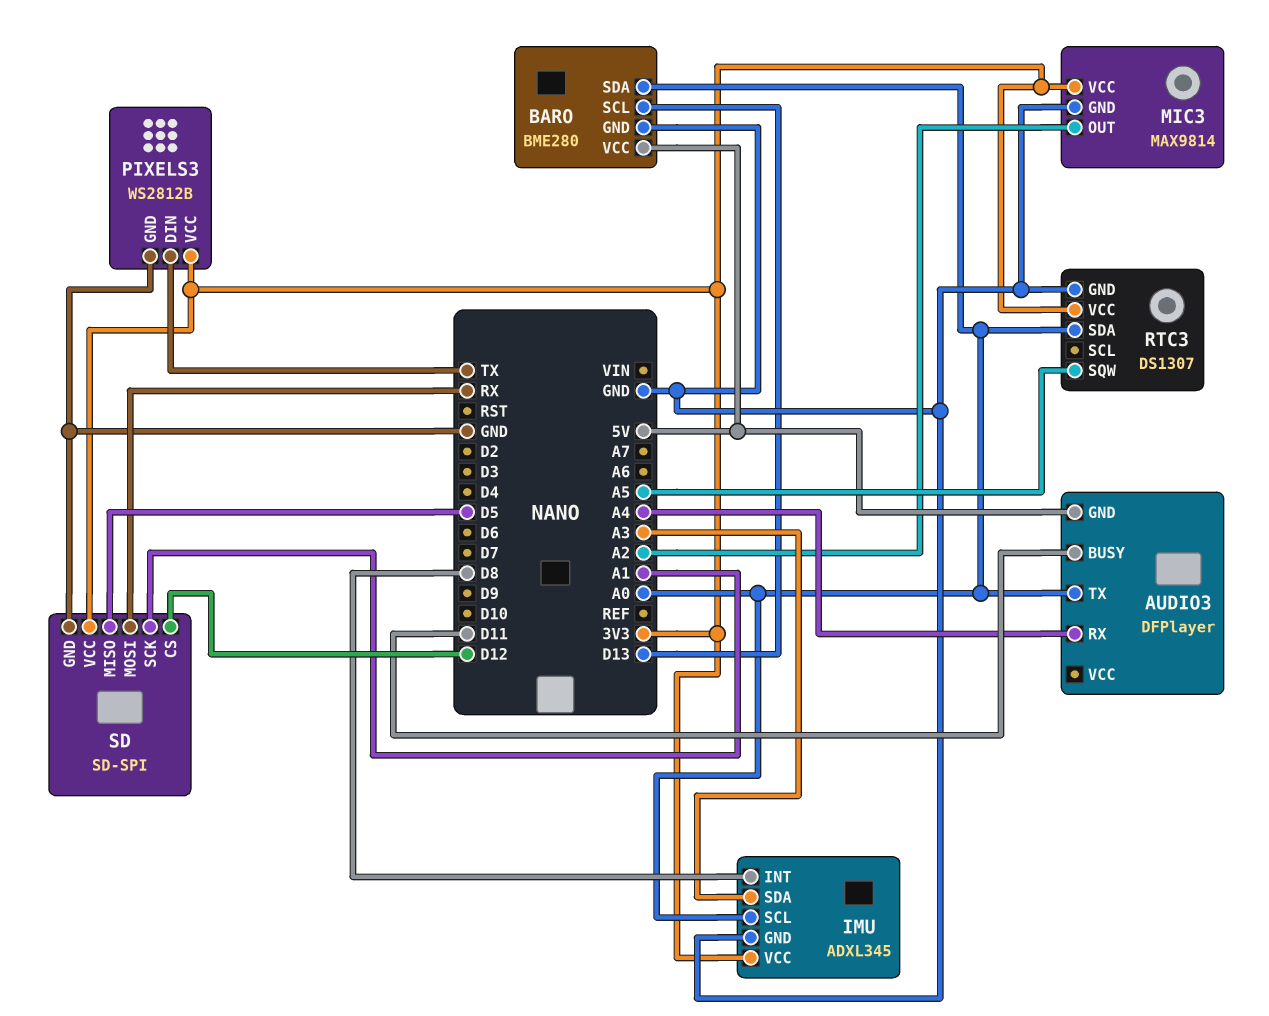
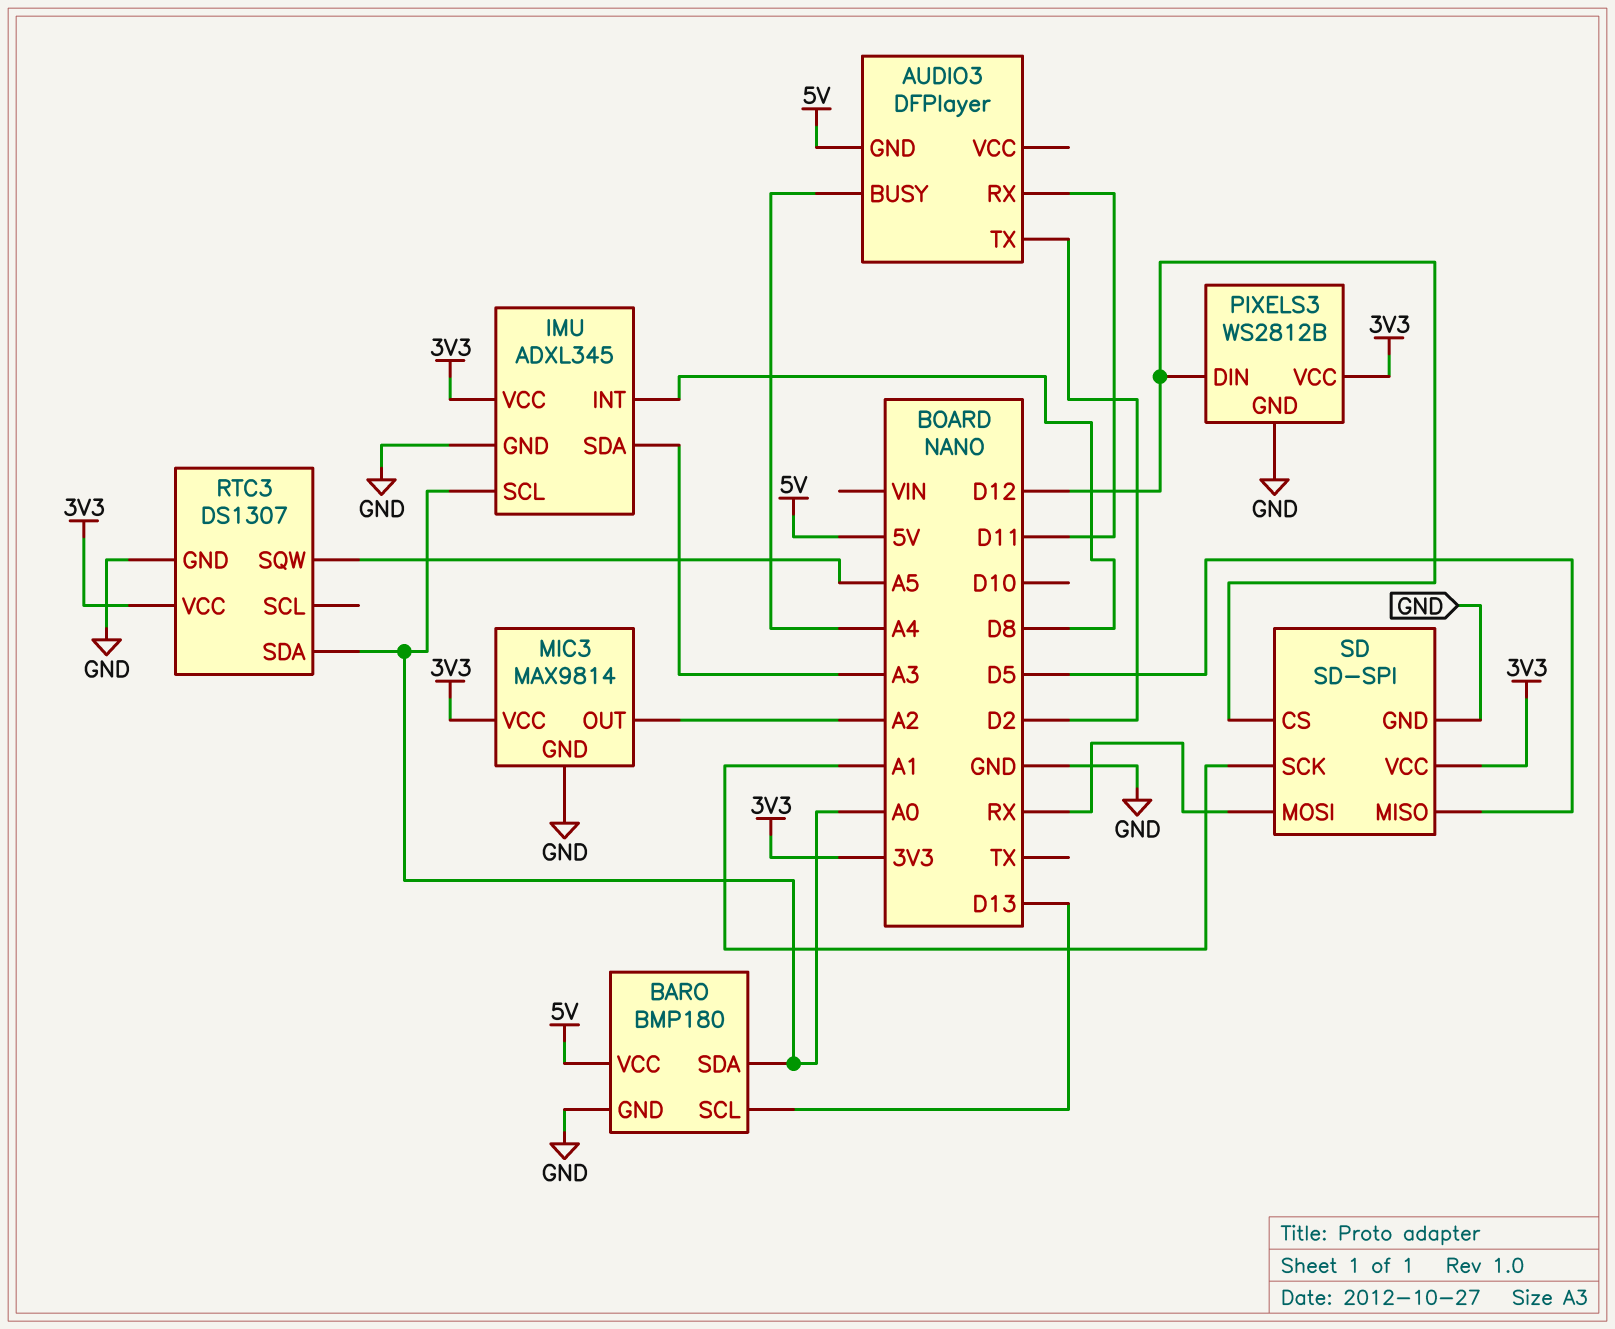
AUDIO3 pin BUSY: D11 -> A4
AUDIO3 pin RX: A4 -> D11
AUDIO3 pin TX: A0 -> D2
BARO: BME280 -> BMP180
PIXELS3 pin DIN: TX -> D12

